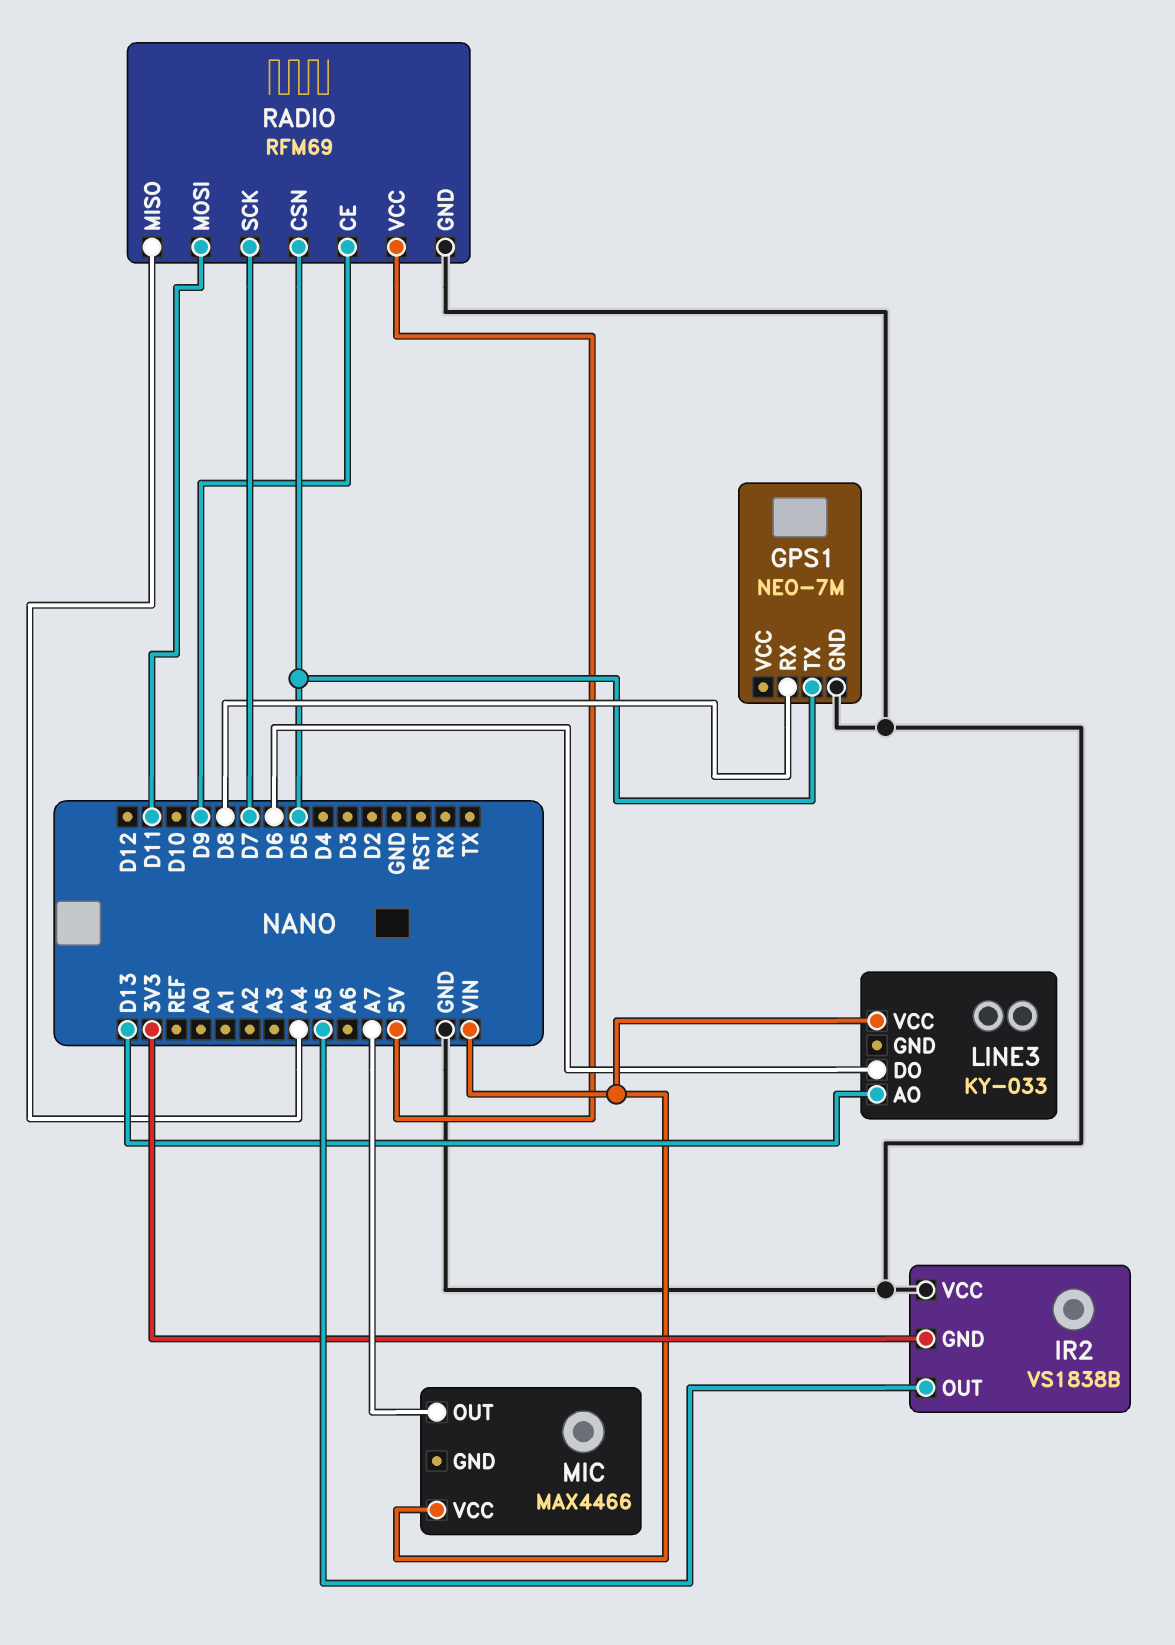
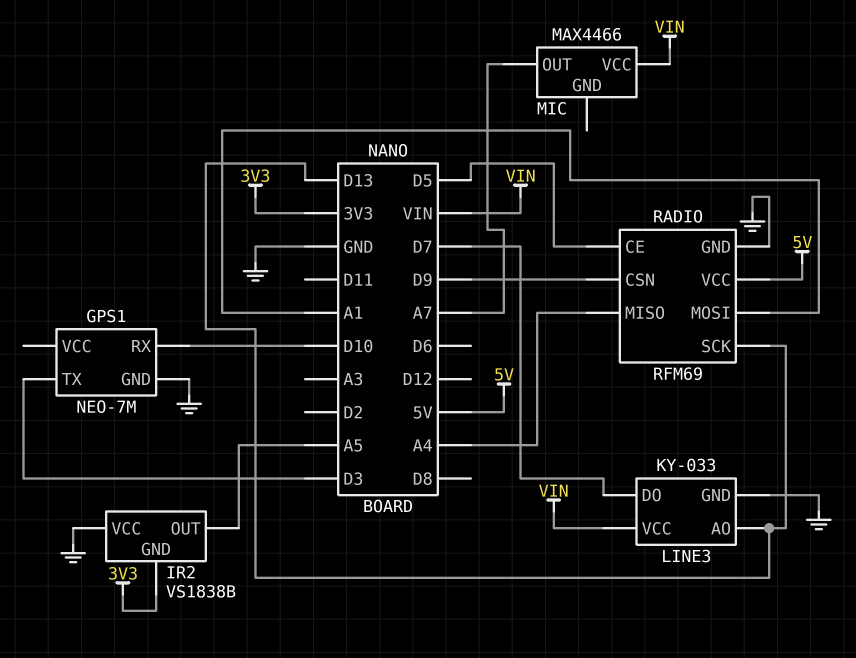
GPS1 pin RX: D8 -> D10
GPS1 pin TX: D5 -> D3
LINE3 pin DO: D6 -> D7
LINE3 pin GND: none -> GND
RADIO pin CE: D9 -> D5
RADIO pin CSN: D5 -> D9
RADIO pin MOSI: D11 -> A1
RADIO pin SCK: D7 -> D13

